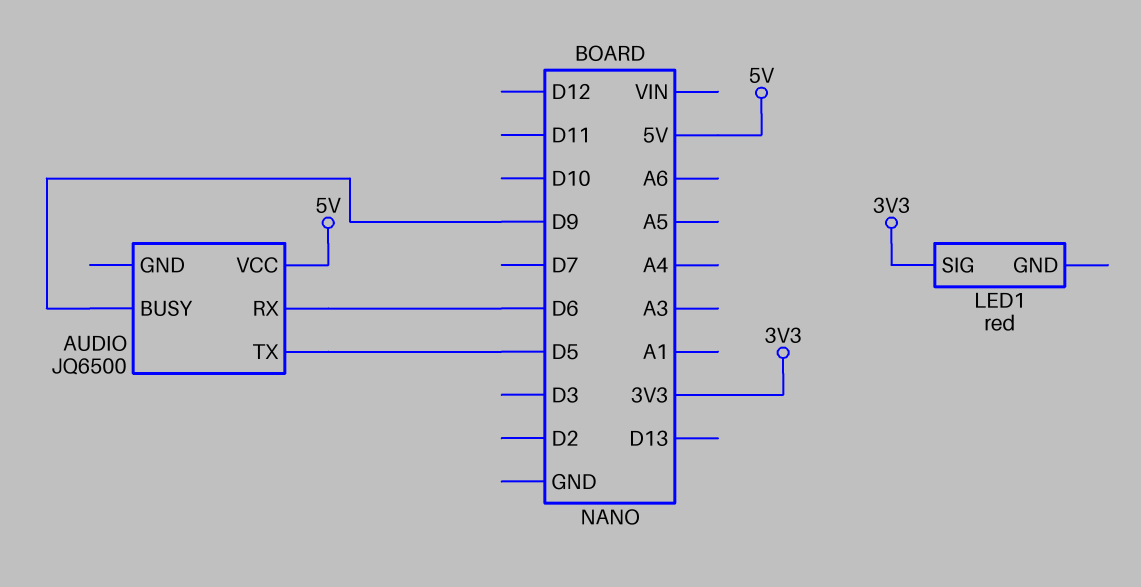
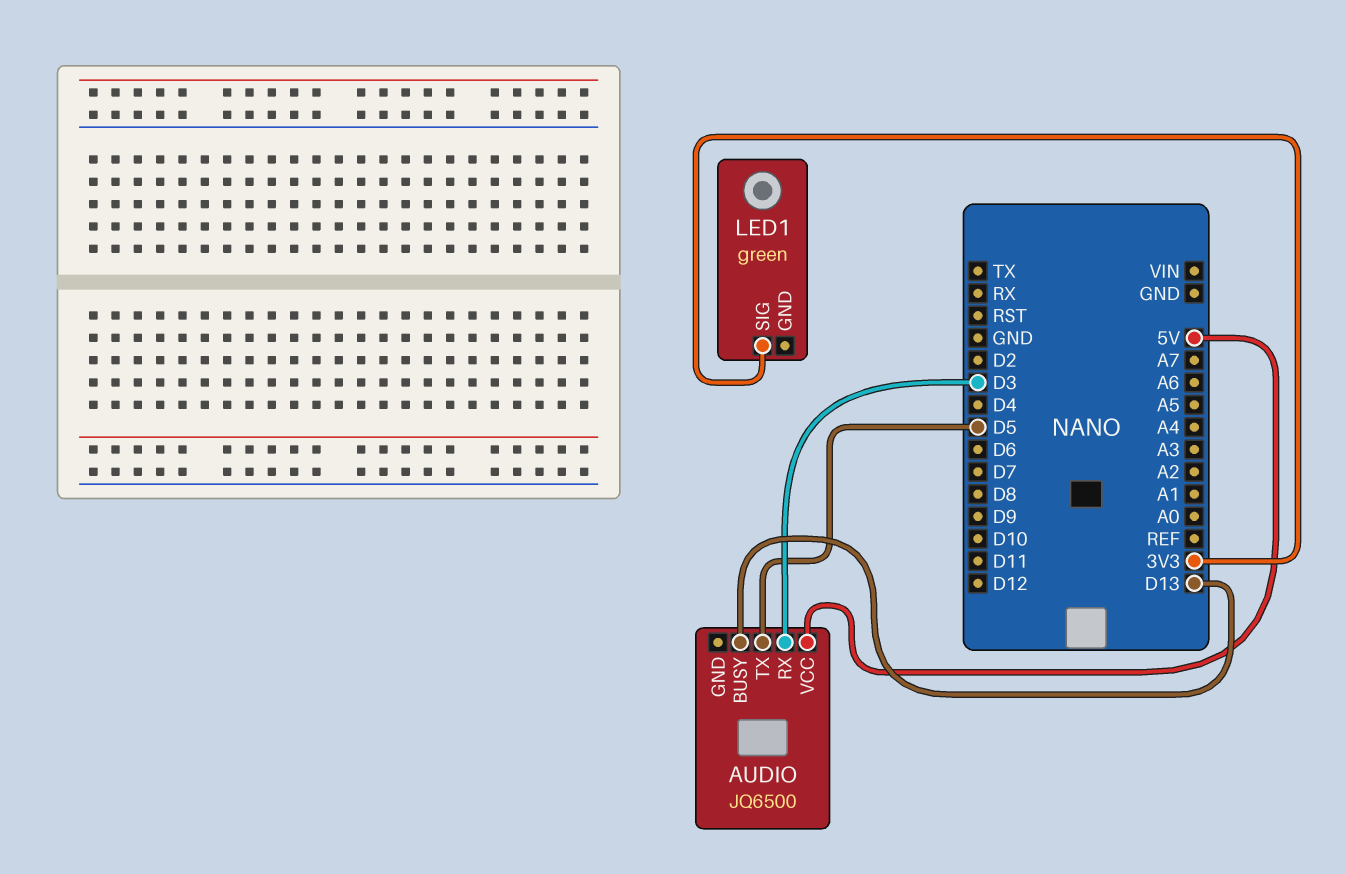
AUDIO pin BUSY: D9 -> D13
AUDIO pin RX: D6 -> D3
LED1: red -> green

